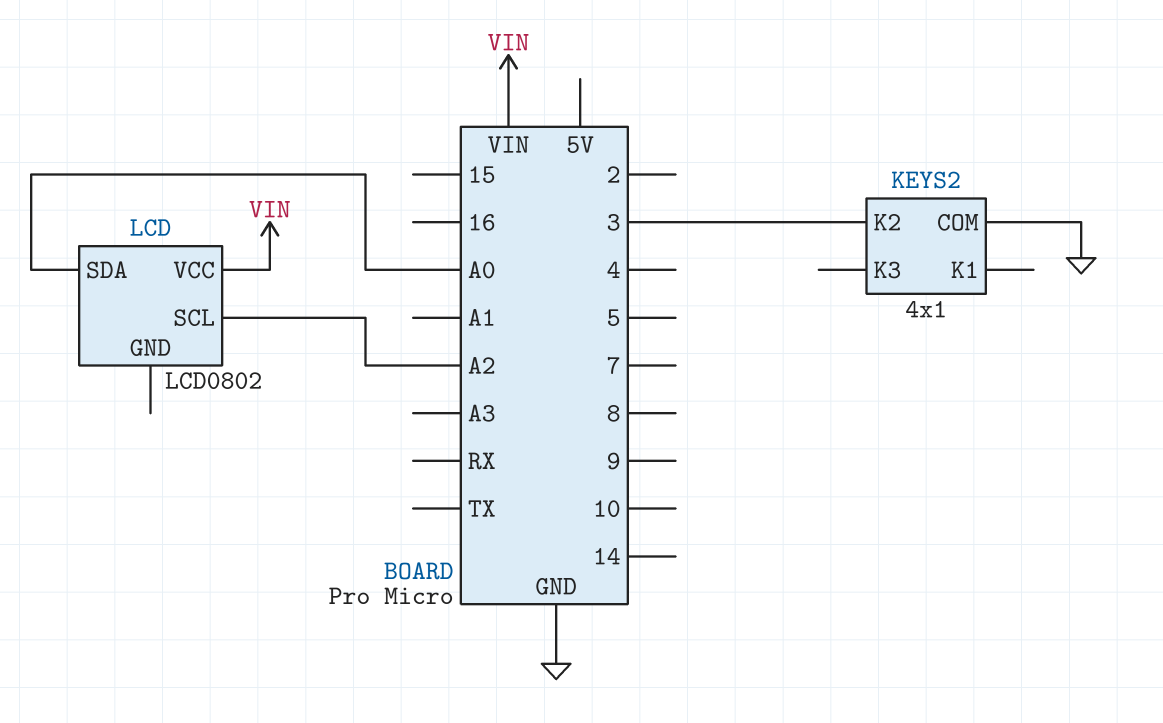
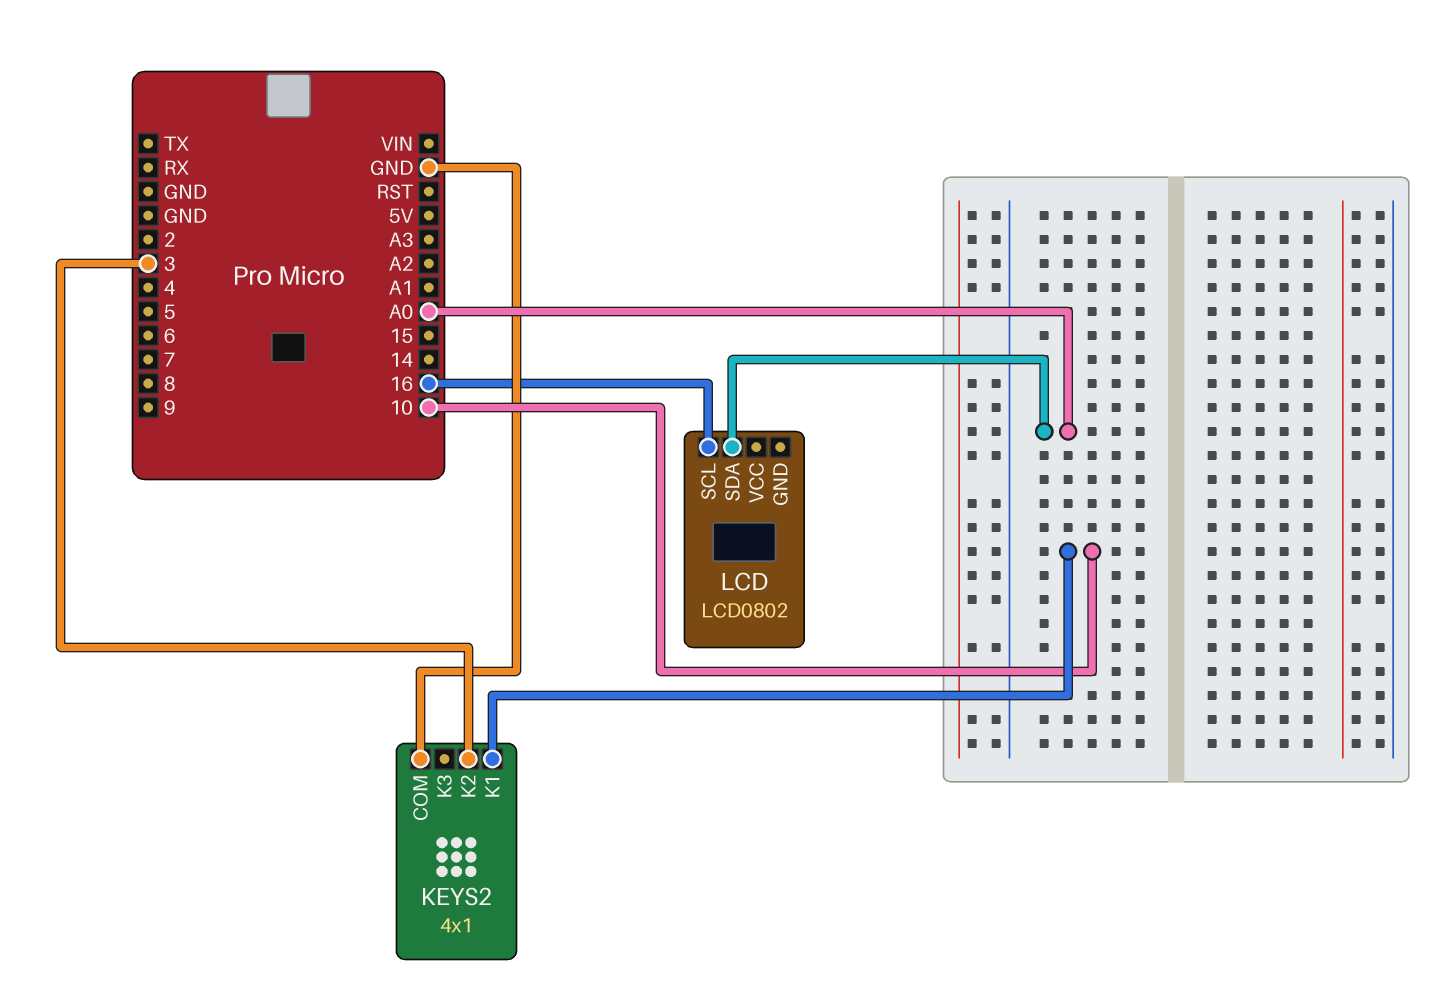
KEYS2 pin K1: none -> 10
LCD pin SCL: A2 -> 16
LCD pin VCC: VIN -> none

